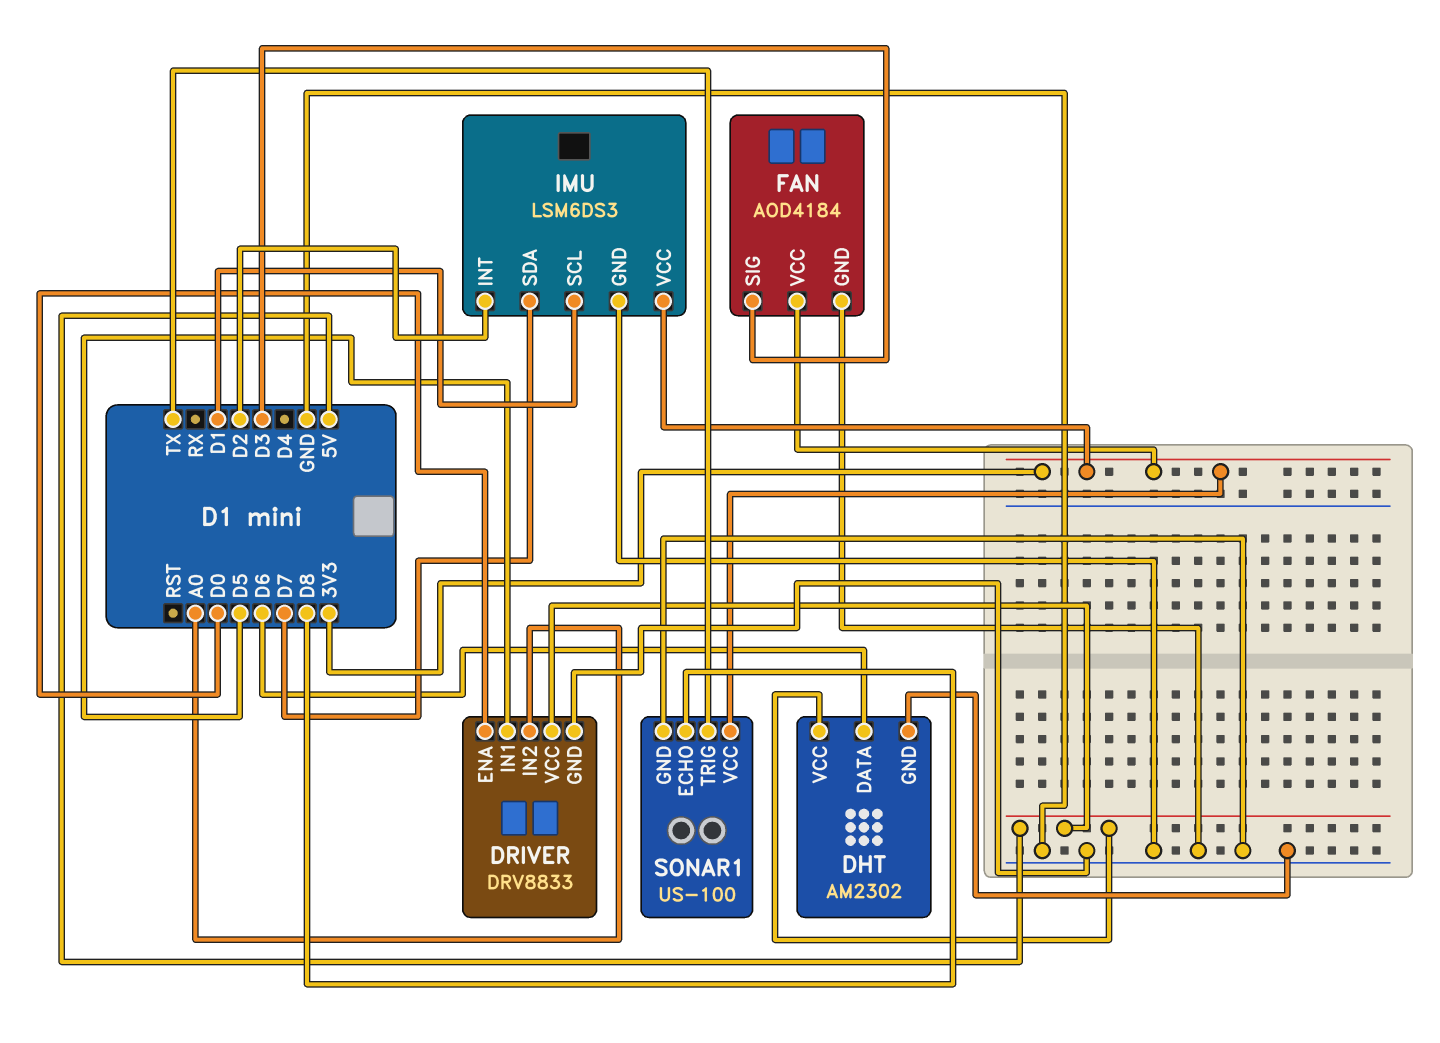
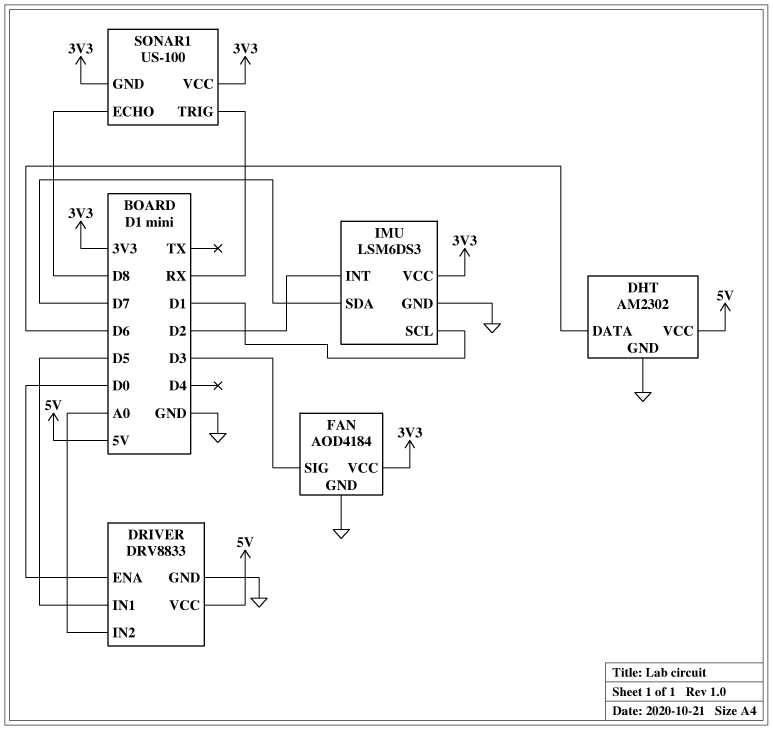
SONAR1 pin GND: GND -> 3V3
SONAR1 pin TRIG: TX -> RX

